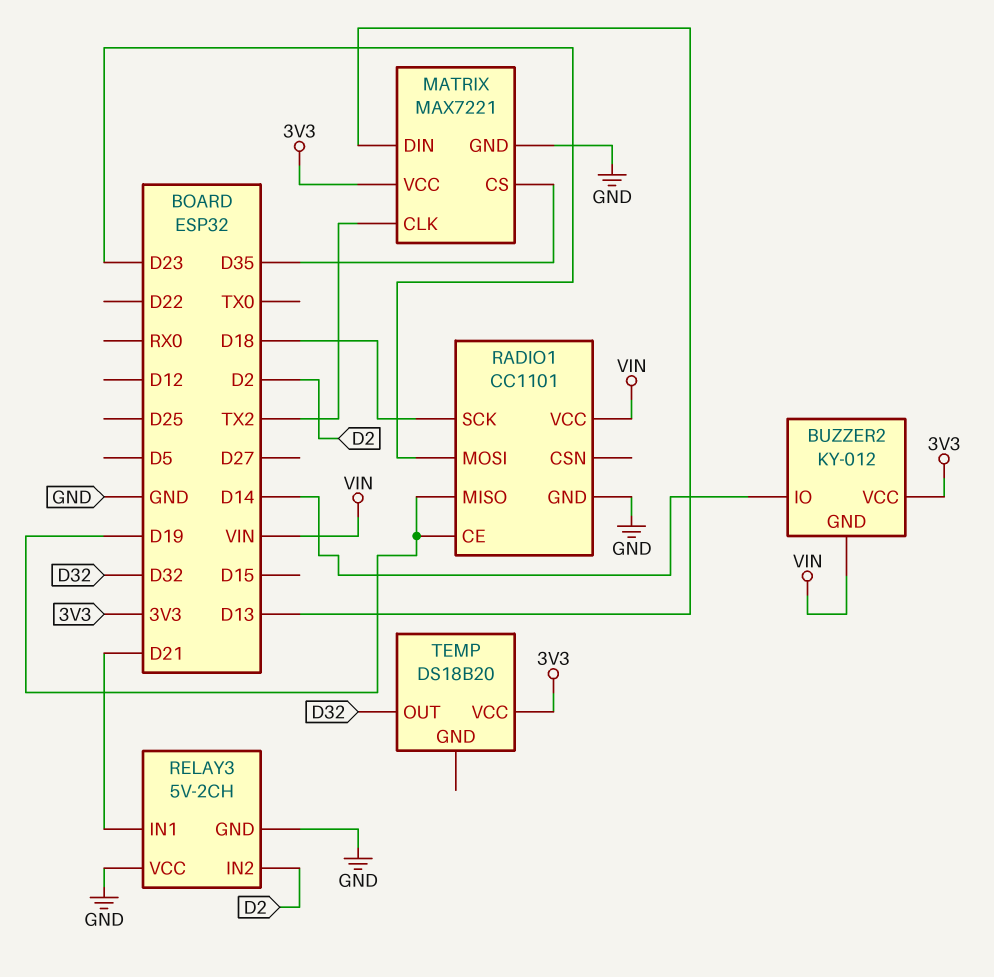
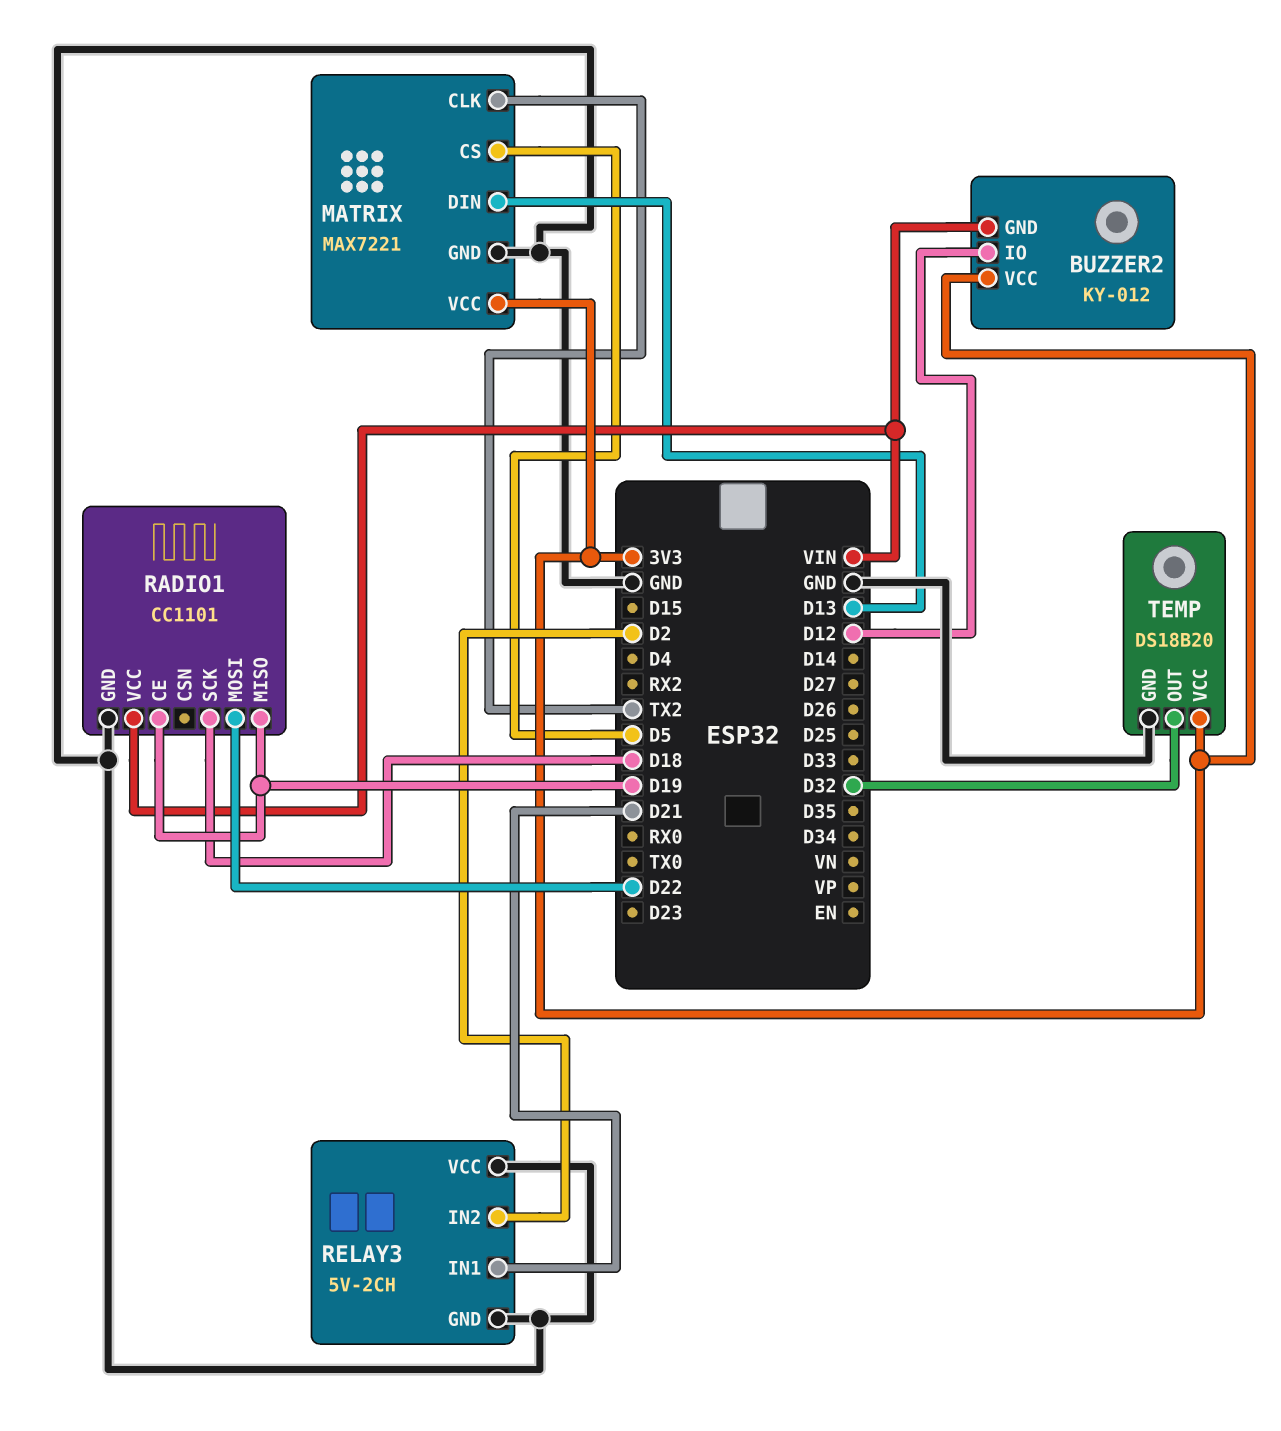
BUZZER2 pin IO: D14 -> D12
MATRIX pin CS: D35 -> D5
RADIO1 pin MOSI: D23 -> D22
TEMP pin GND: none -> GND

